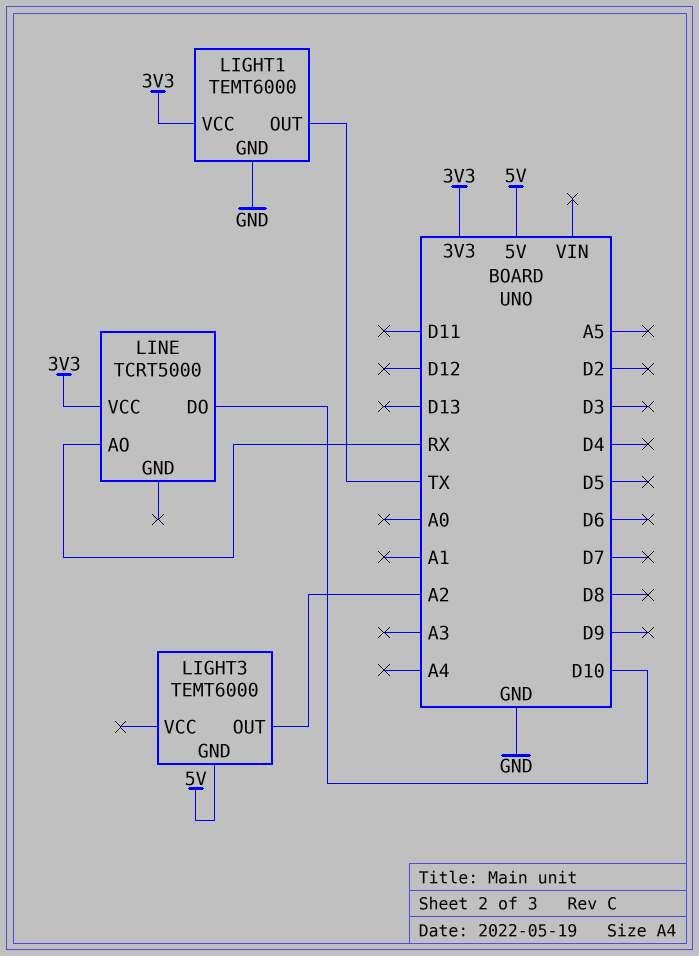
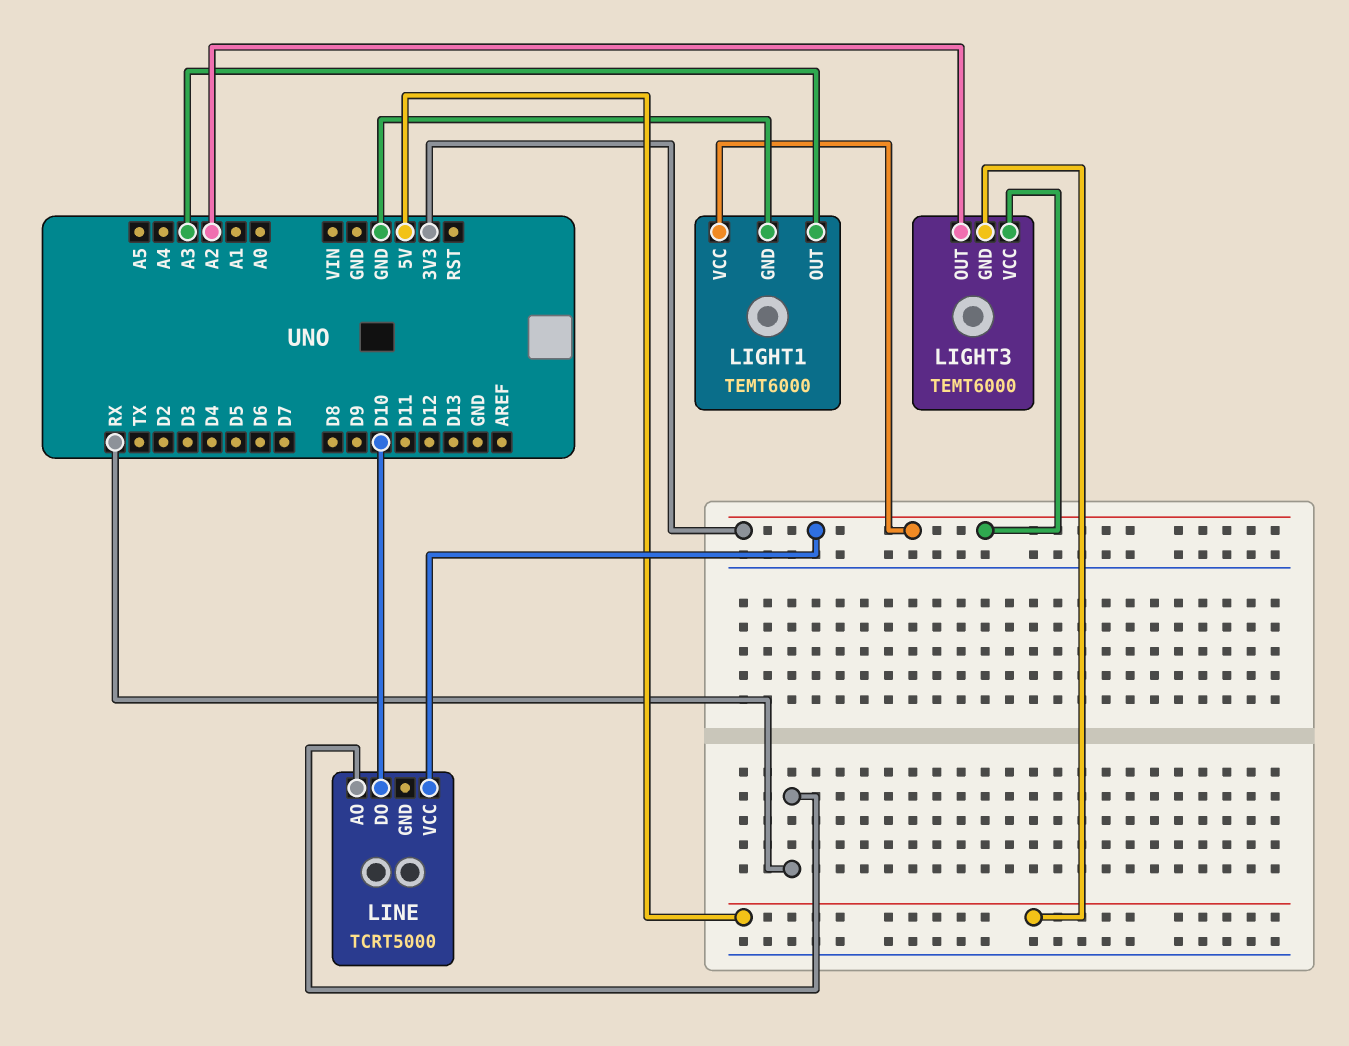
LIGHT1 pin OUT: TX -> A3
LIGHT3 pin VCC: none -> 3V3

